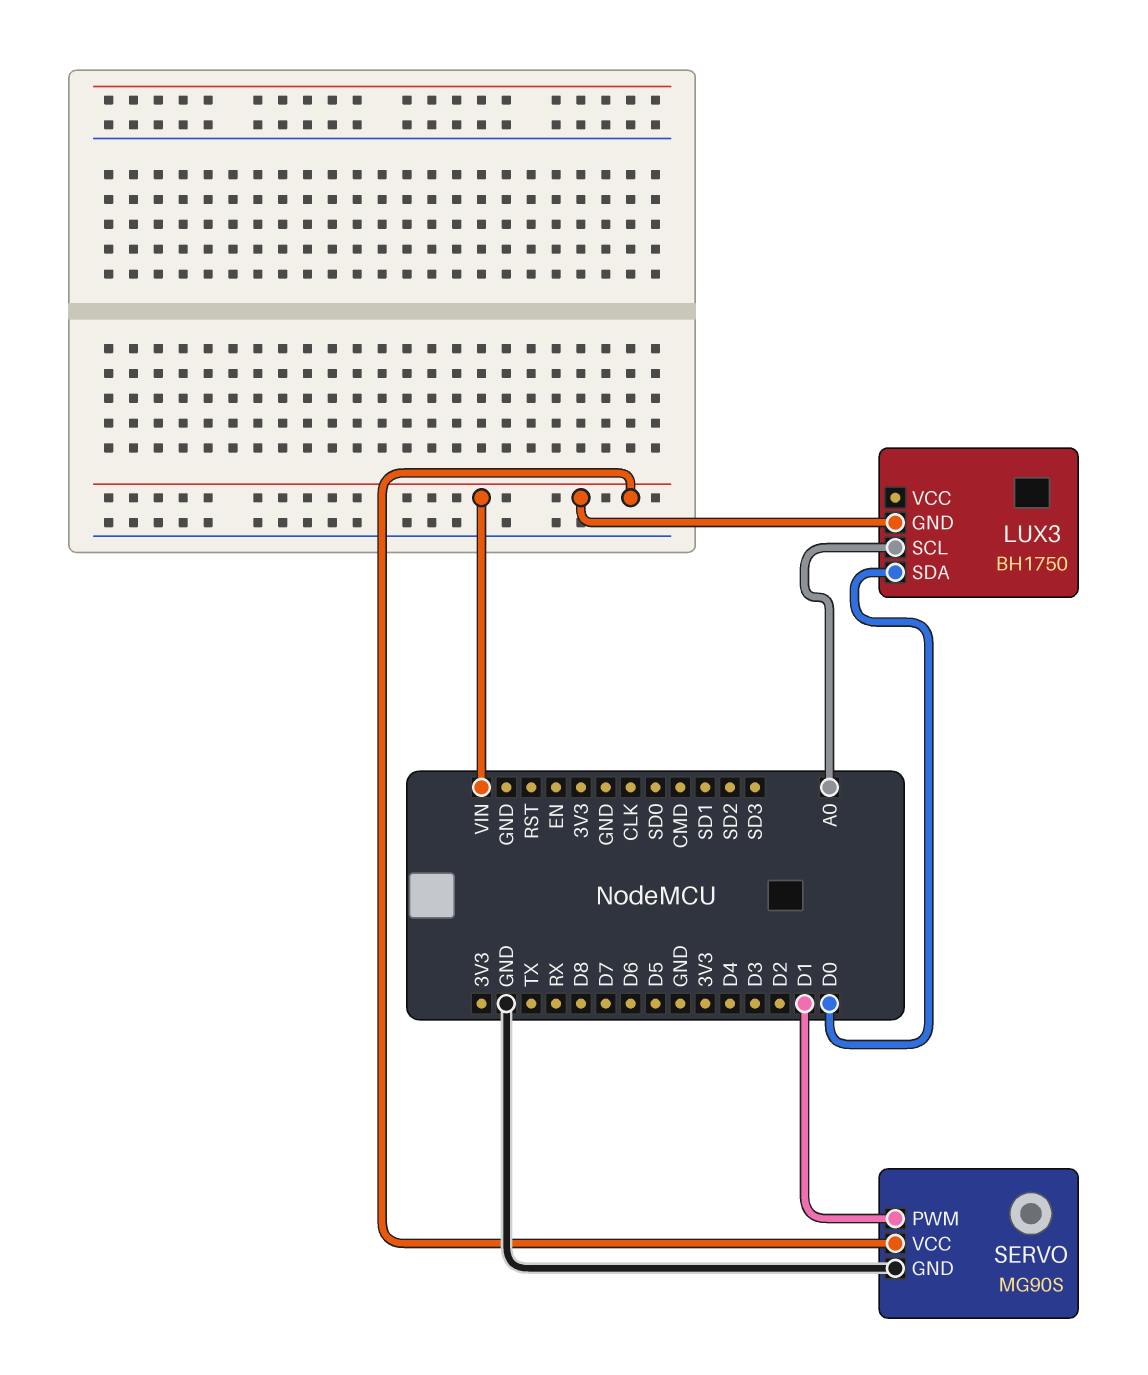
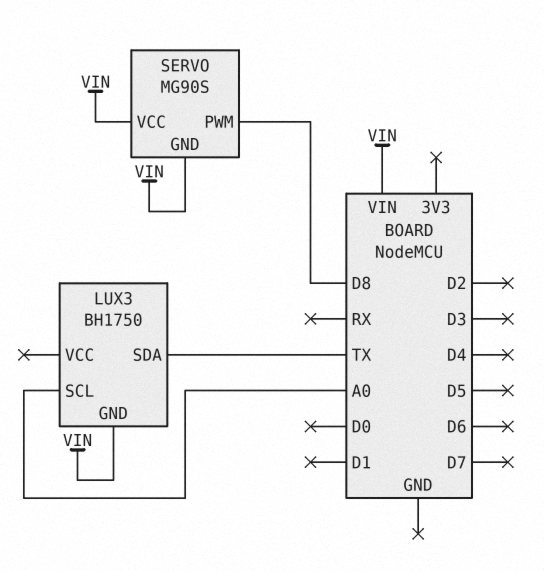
LUX3 pin SDA: D0 -> TX
SERVO pin GND: GND -> VIN
SERVO pin PWM: D1 -> D8

